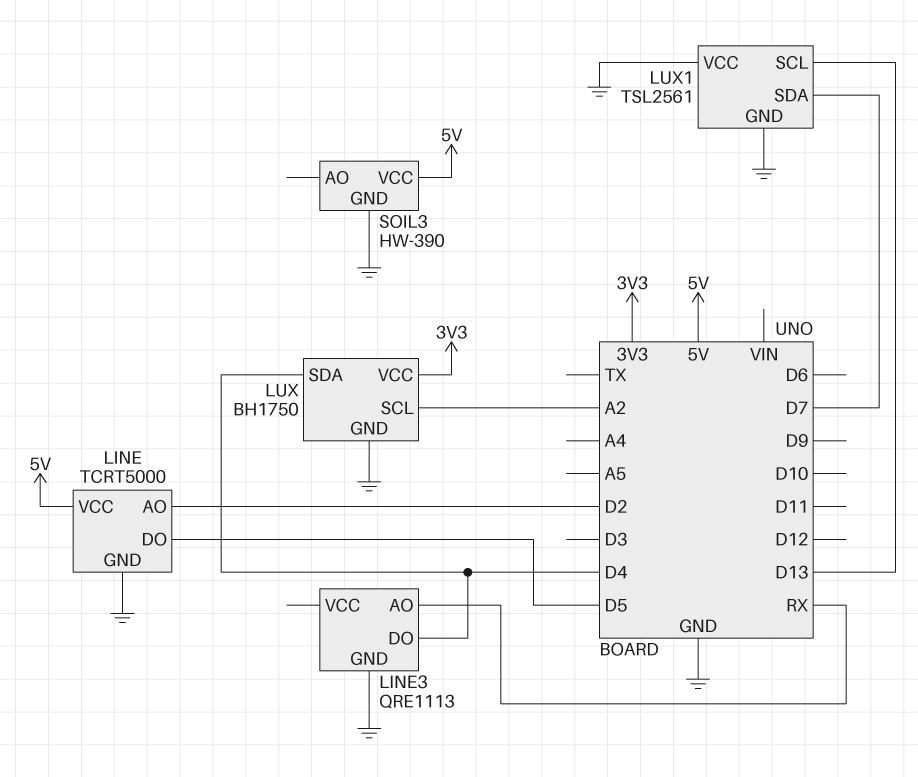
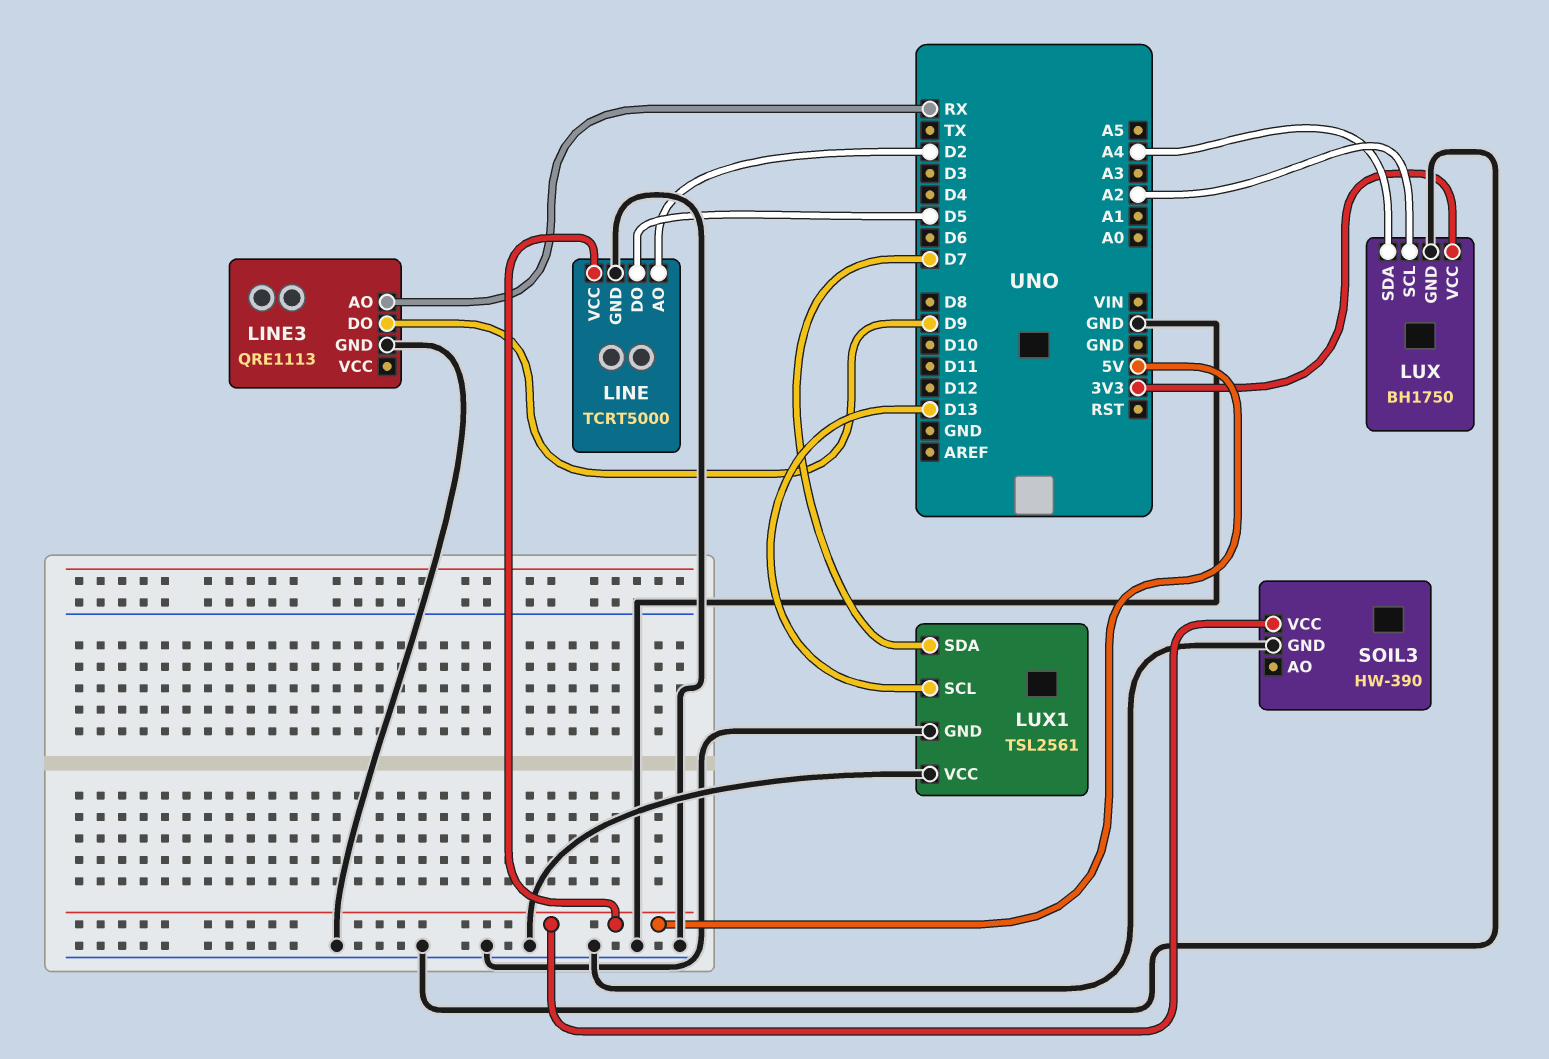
LINE3 pin DO: D4 -> D9
LUX pin SDA: D4 -> A4

